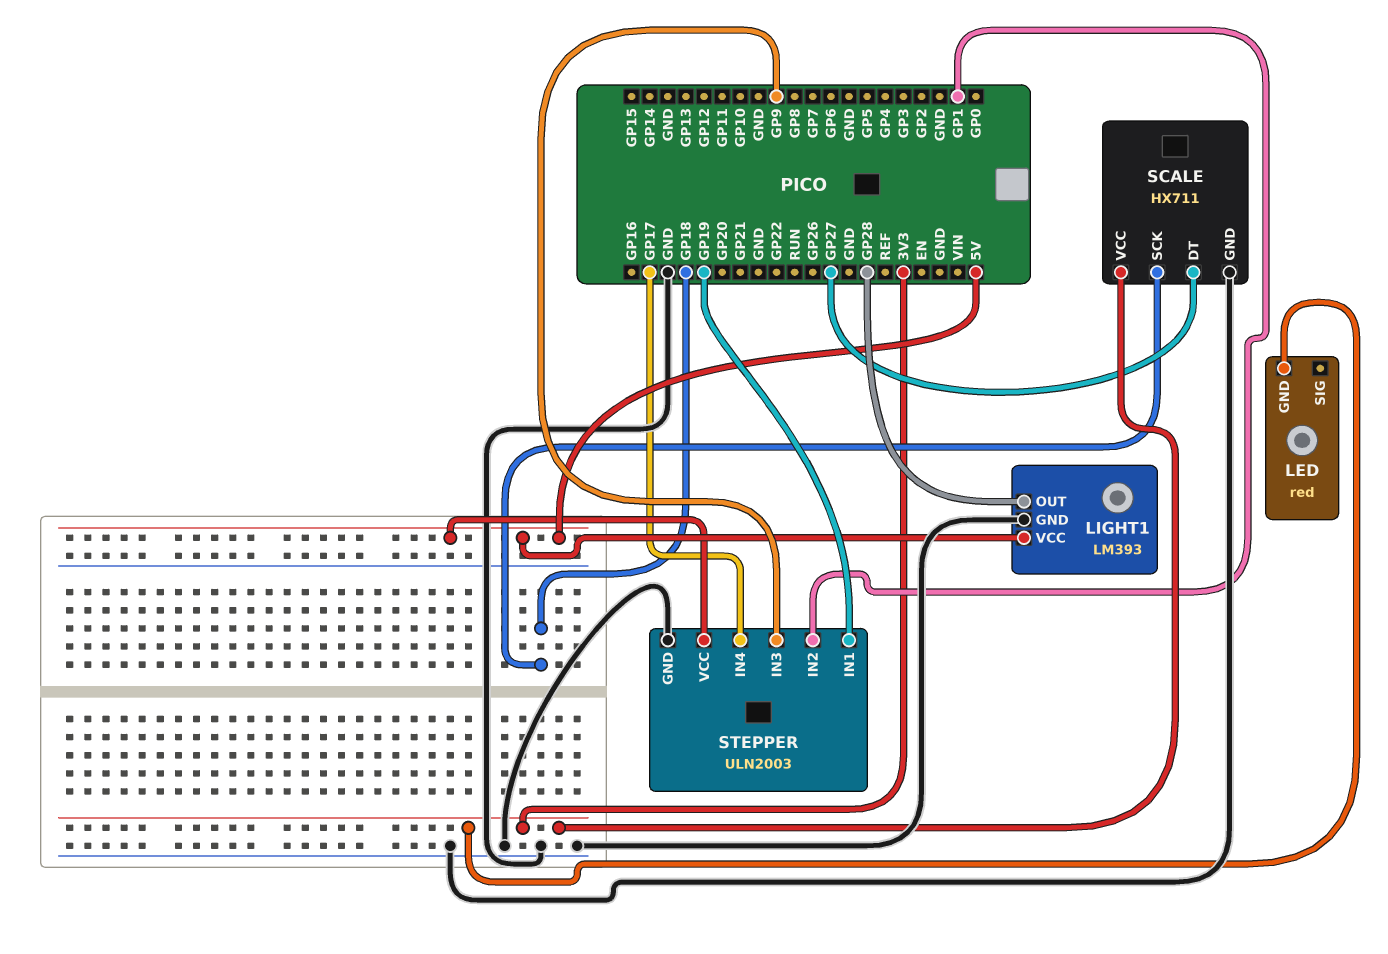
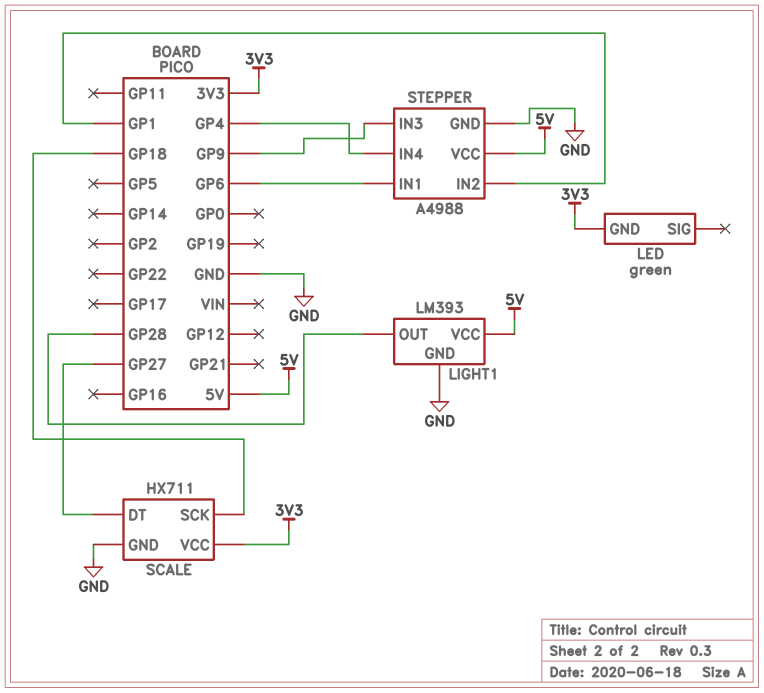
LED: red -> green
STEPPER: ULN2003 -> A4988
STEPPER pin IN1: GP19 -> GP6
STEPPER pin IN4: GP17 -> GP4

